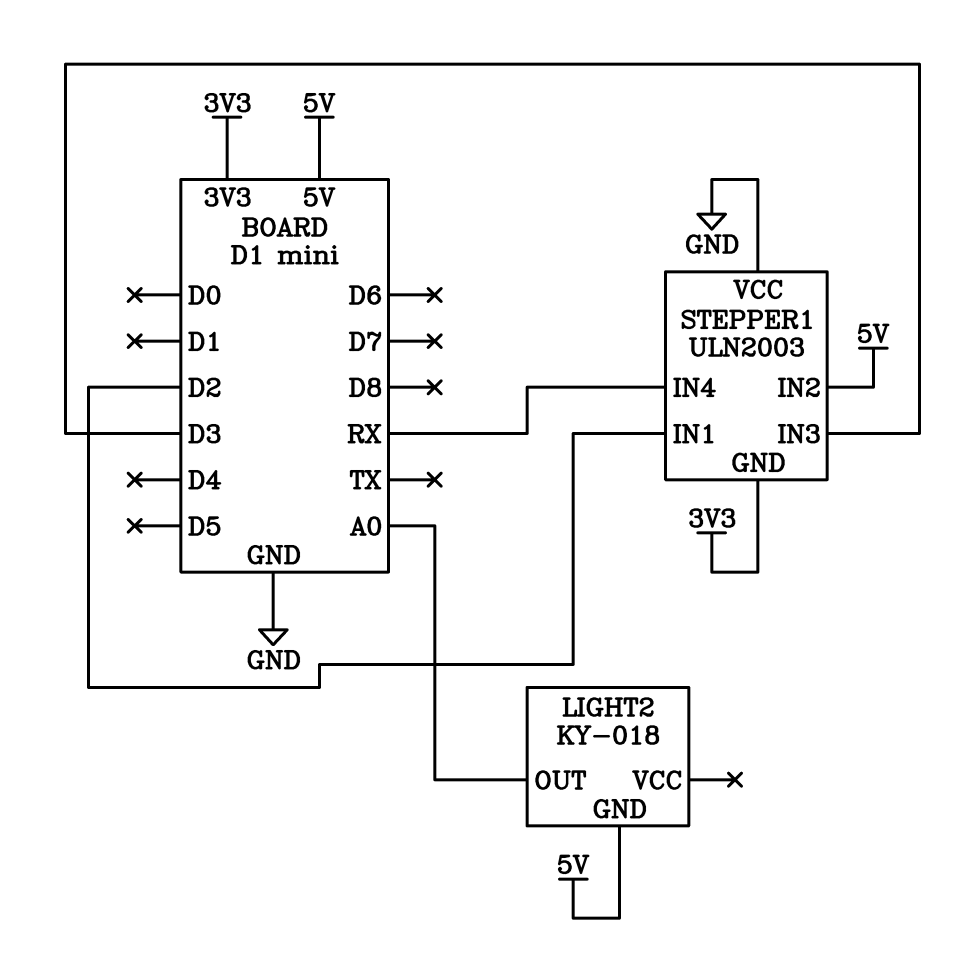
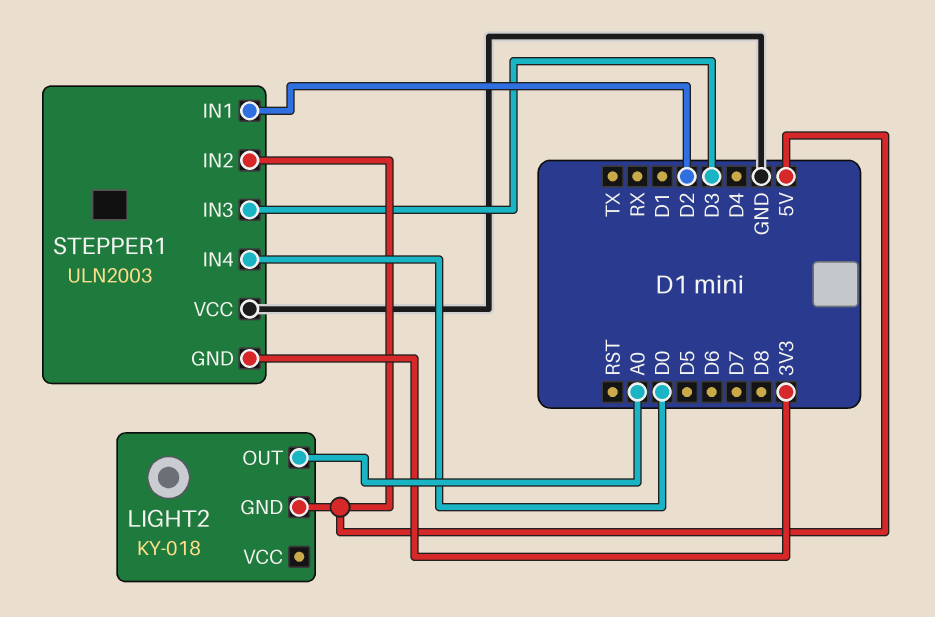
STEPPER1 pin IN4: RX -> D0

